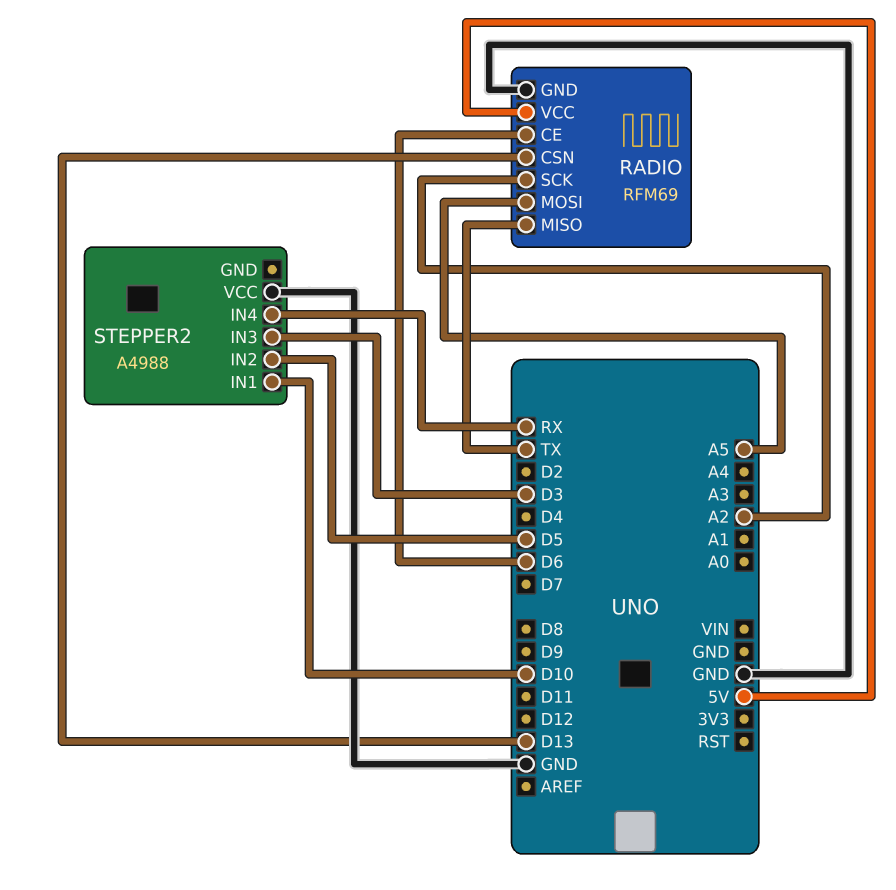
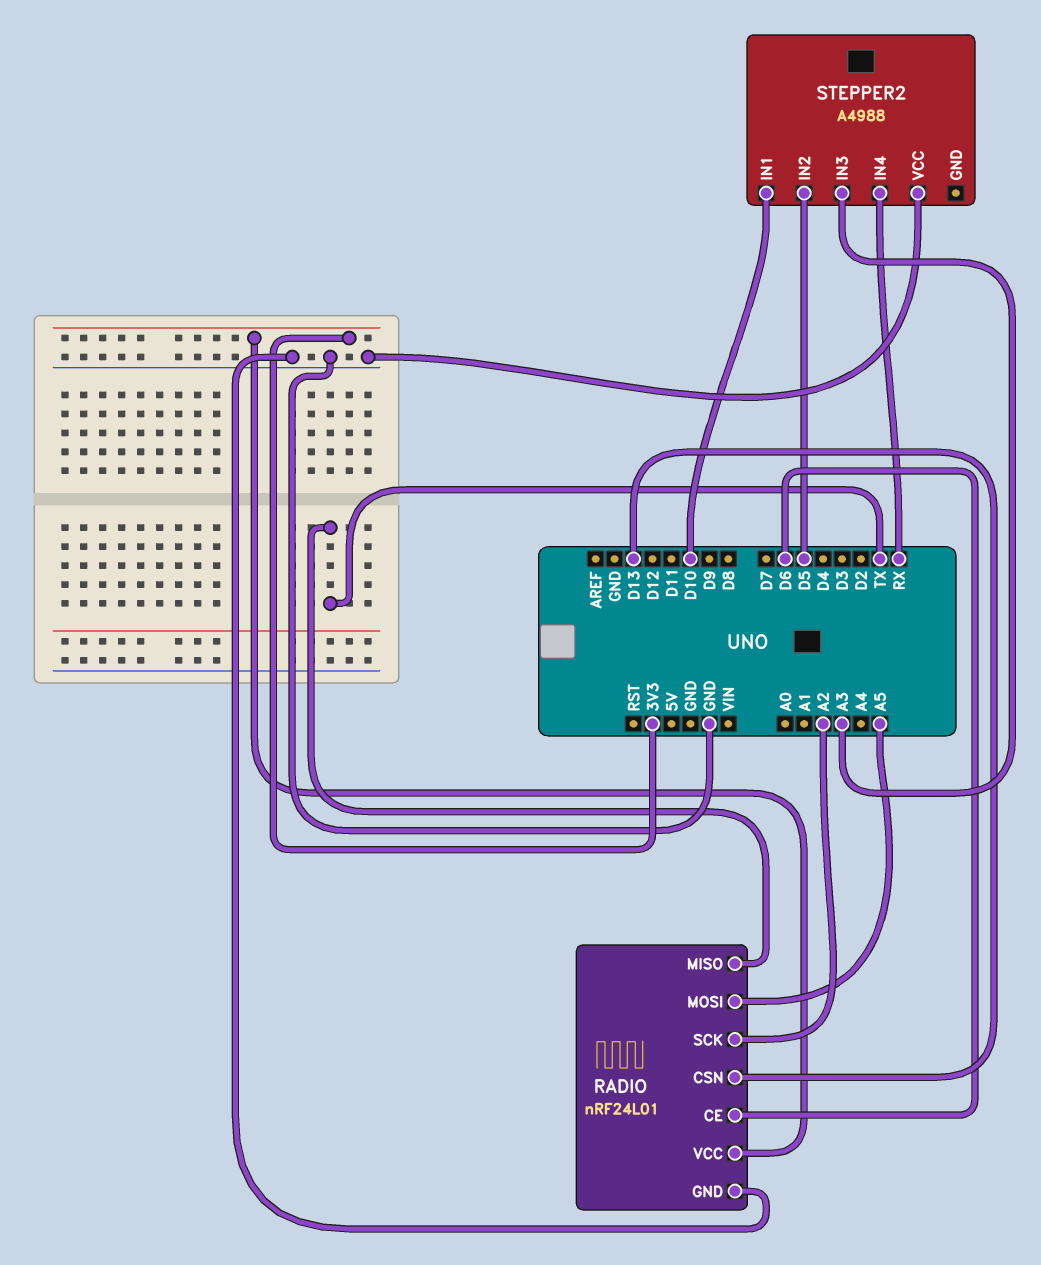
RADIO: RFM69 -> nRF24L01
RADIO pin VCC: 5V -> 3V3
STEPPER2 pin IN3: D3 -> A3

